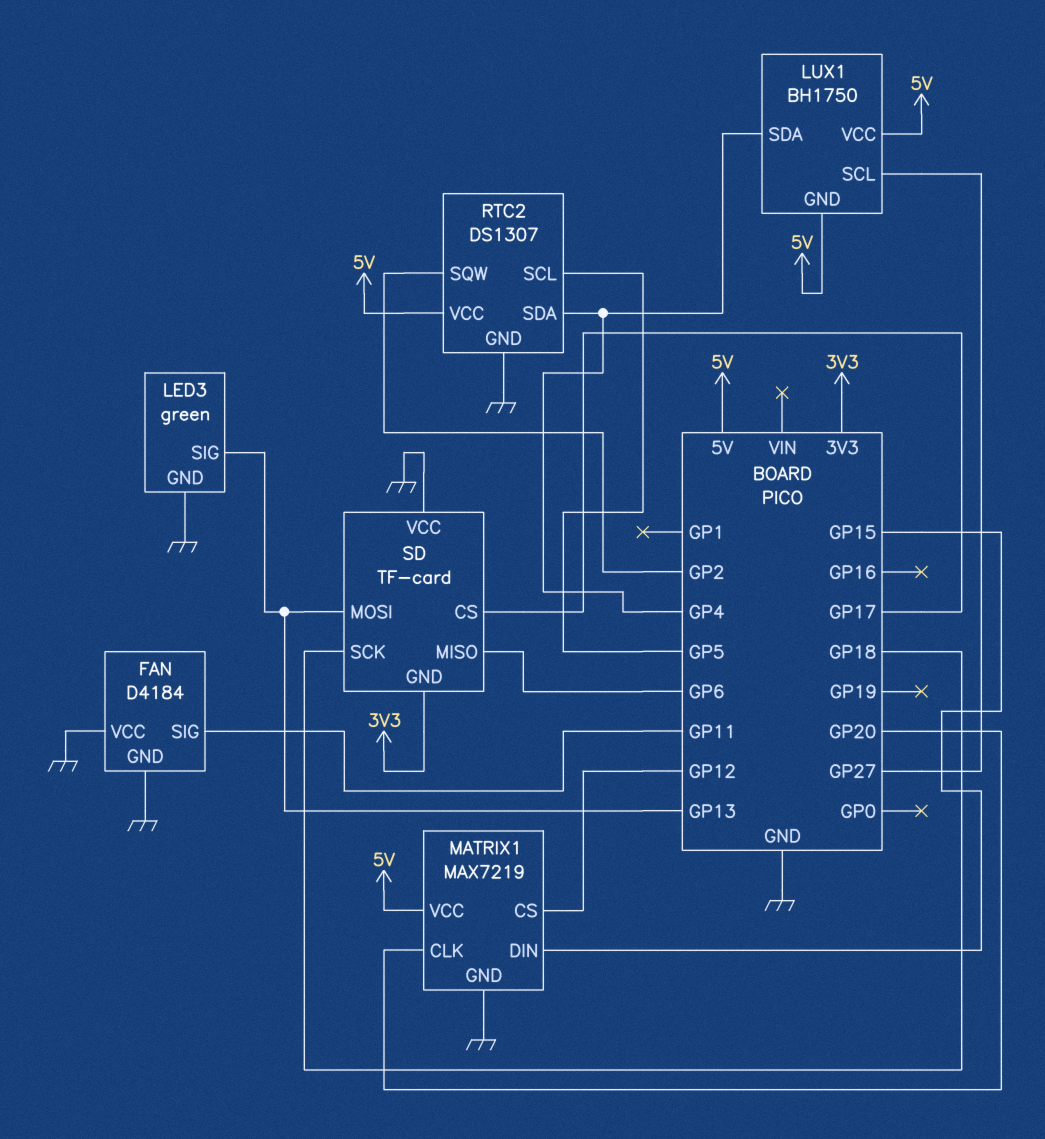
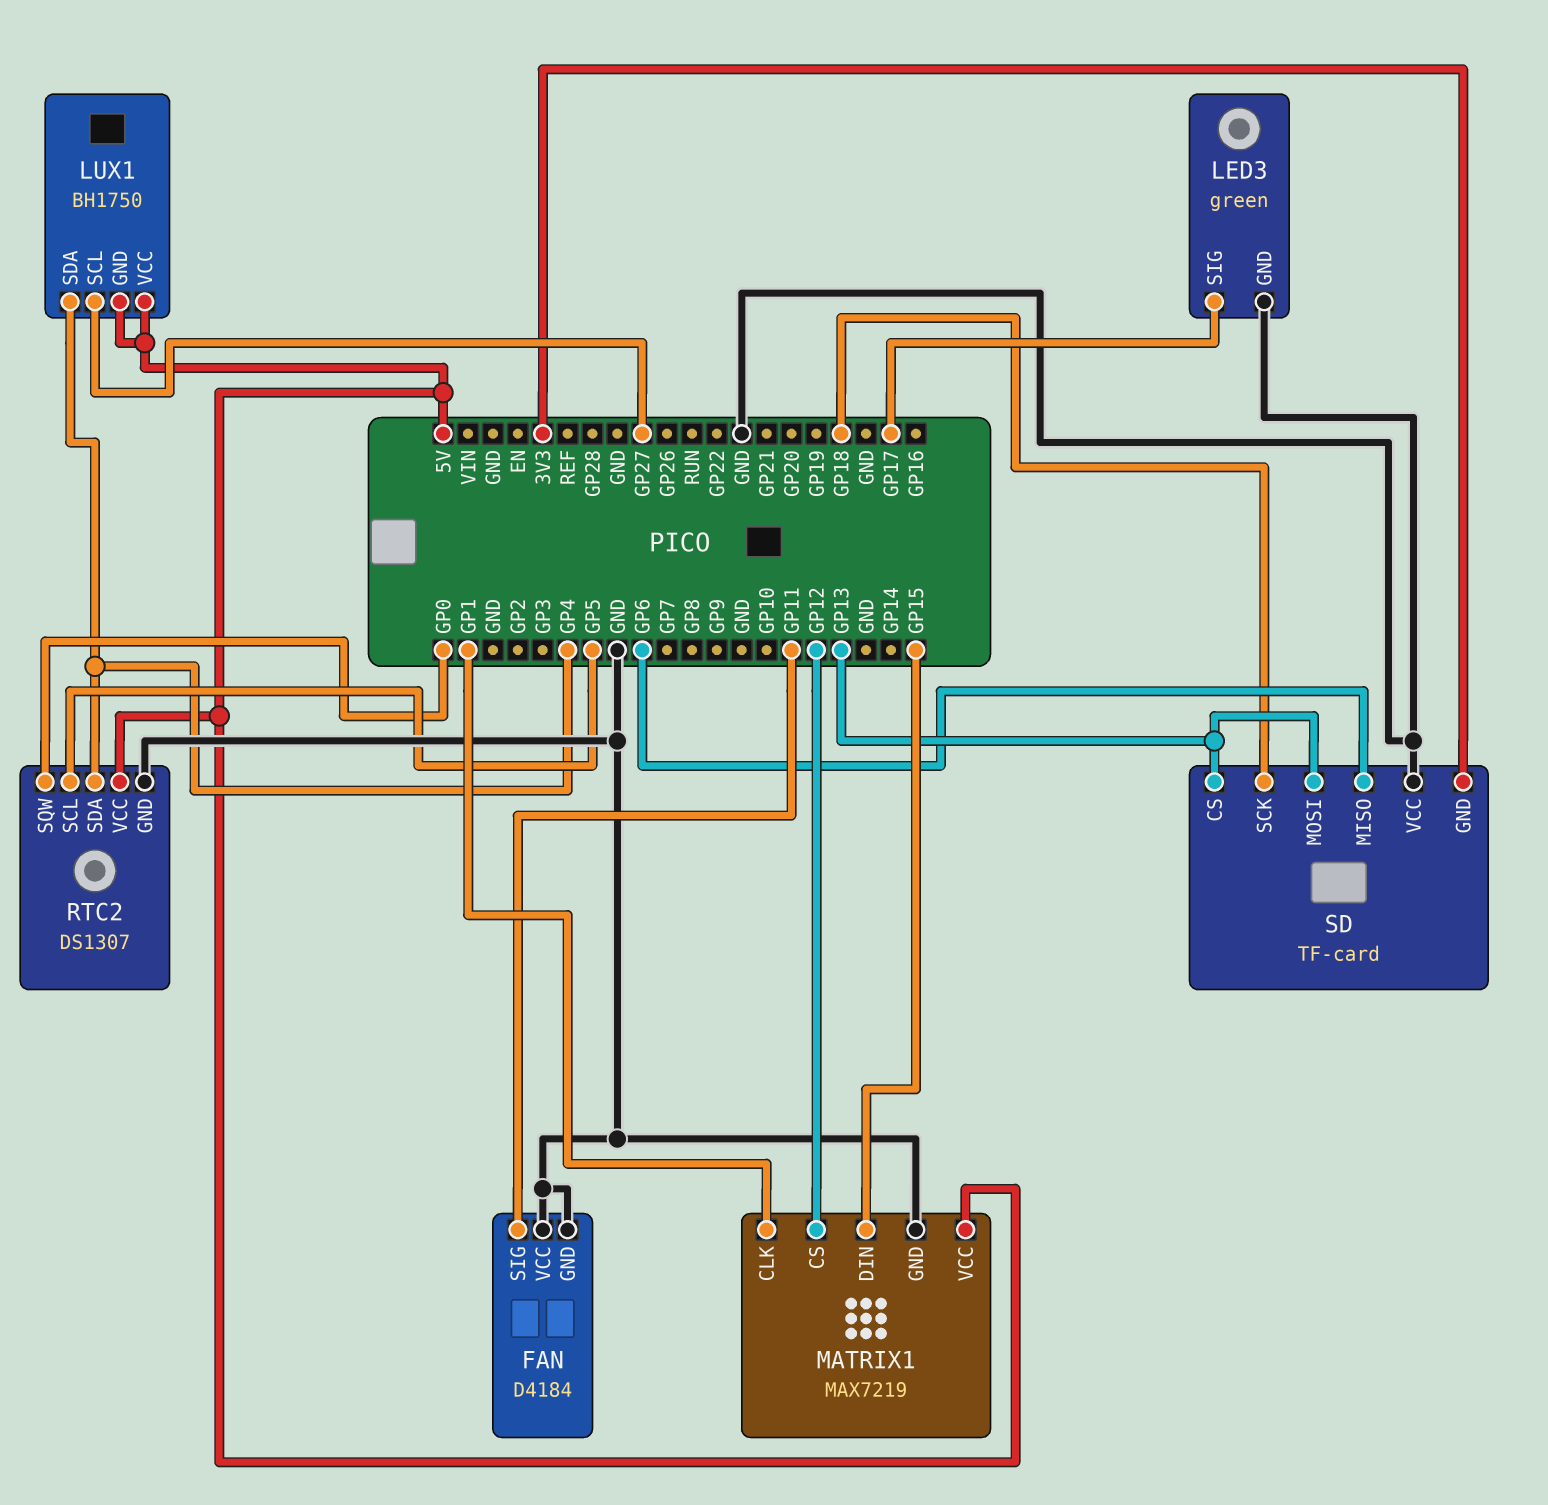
LED3 pin SIG: GP13 -> GP17
MATRIX1 pin CLK: GP20 -> GP1
RTC2 pin SQW: GP2 -> GP0
SD pin CS: GP17 -> GP13

